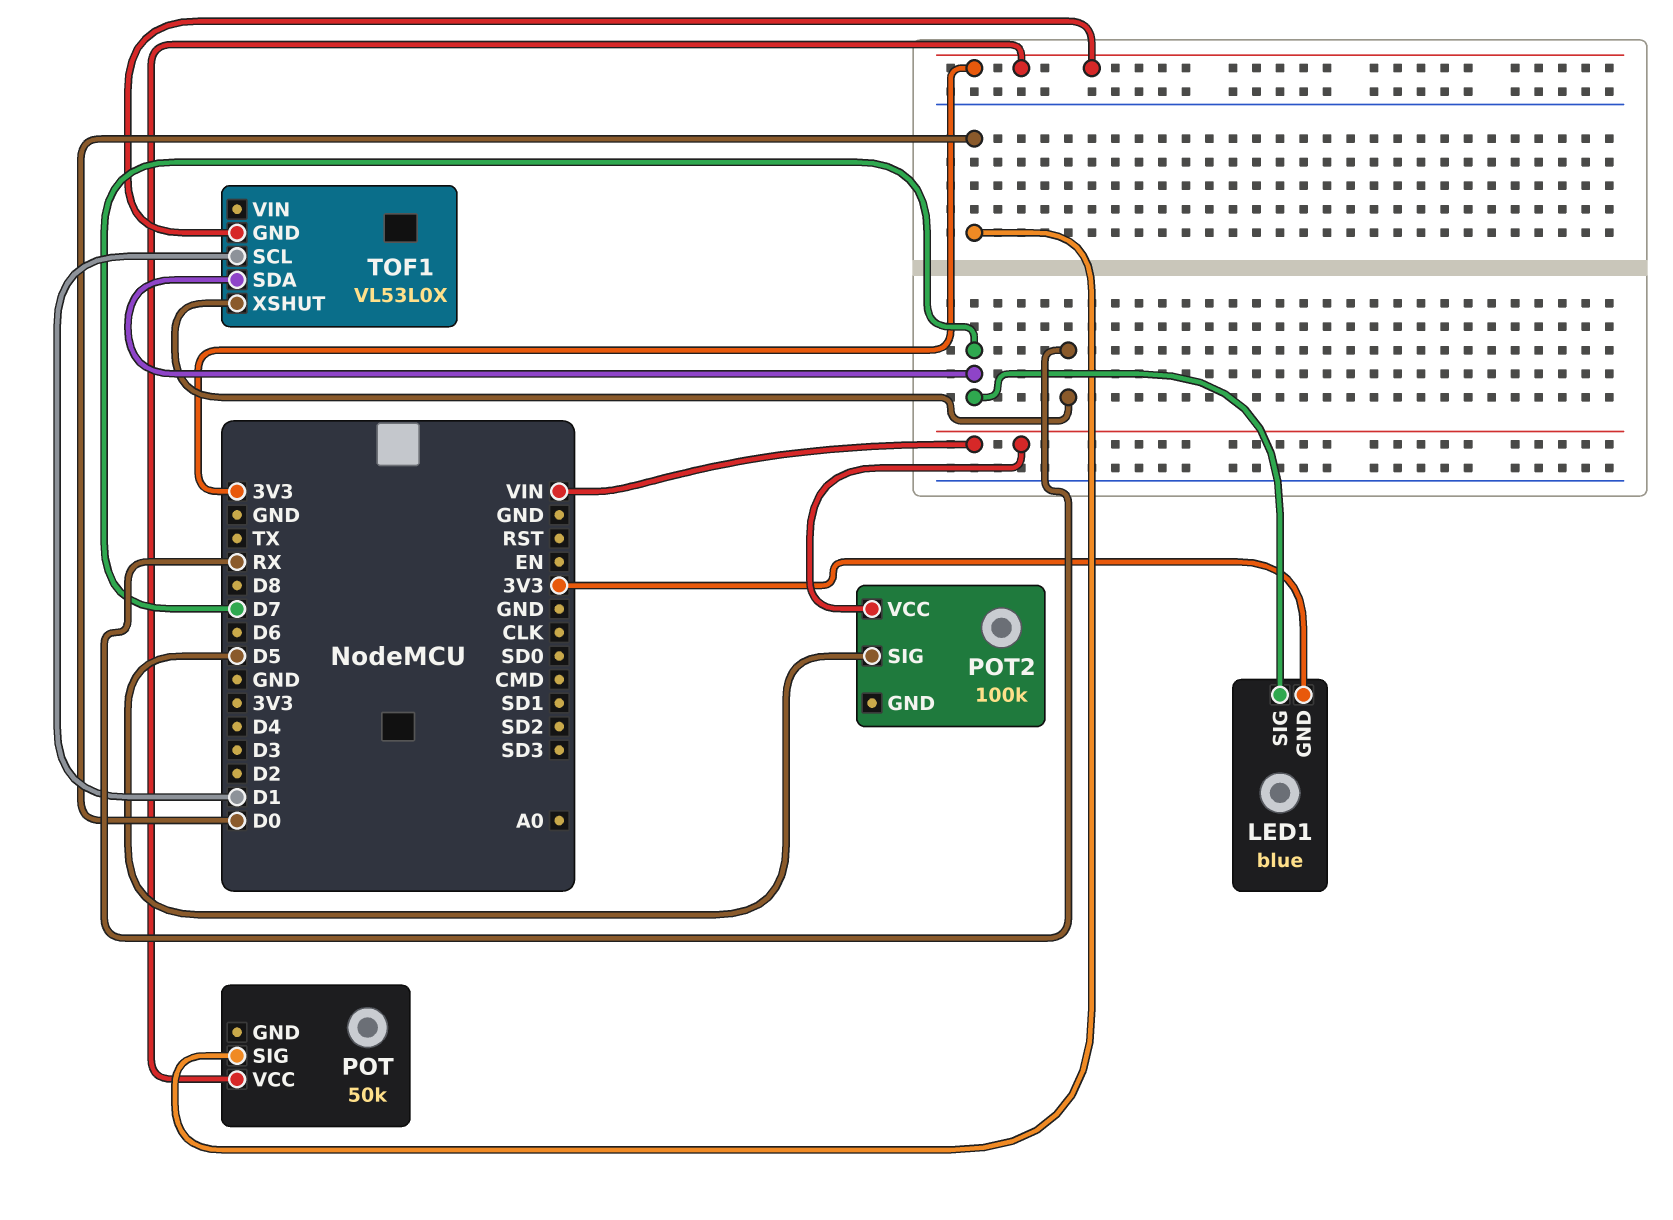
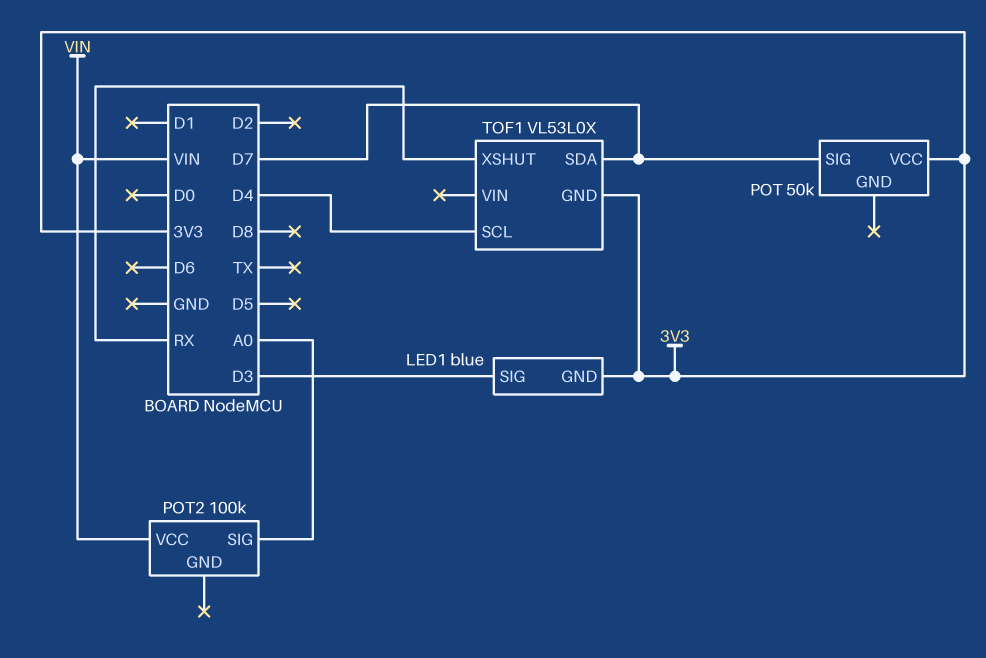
LED1 pin SIG: D7 -> D3
POT pin SIG: D0 -> D7
POT2 pin SIG: D5 -> A0
TOF1 pin SCL: D1 -> D4

